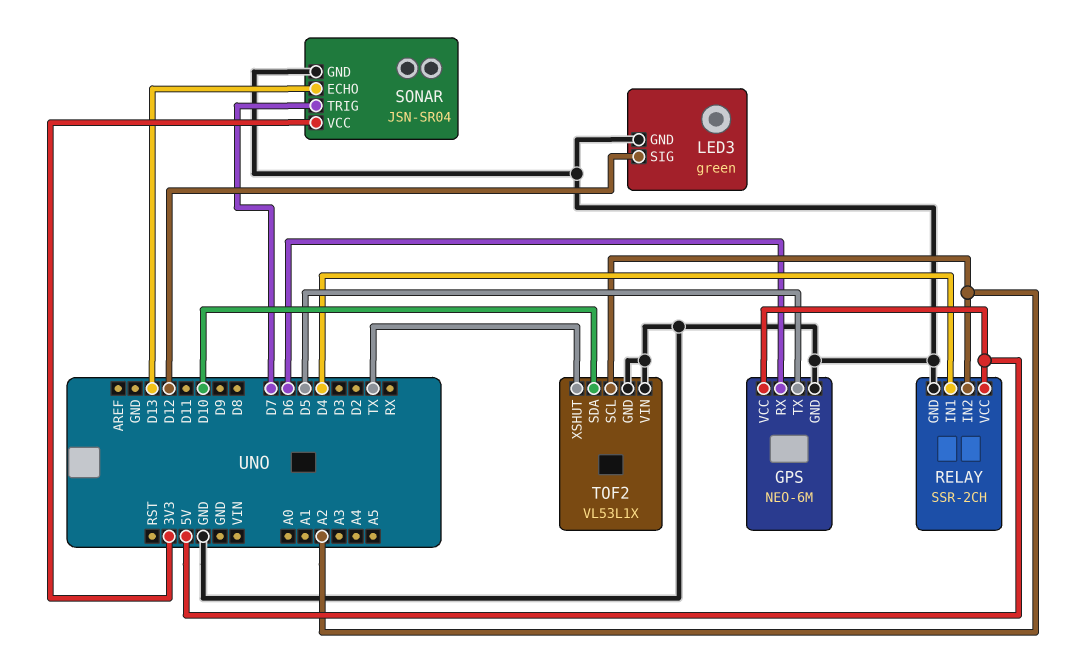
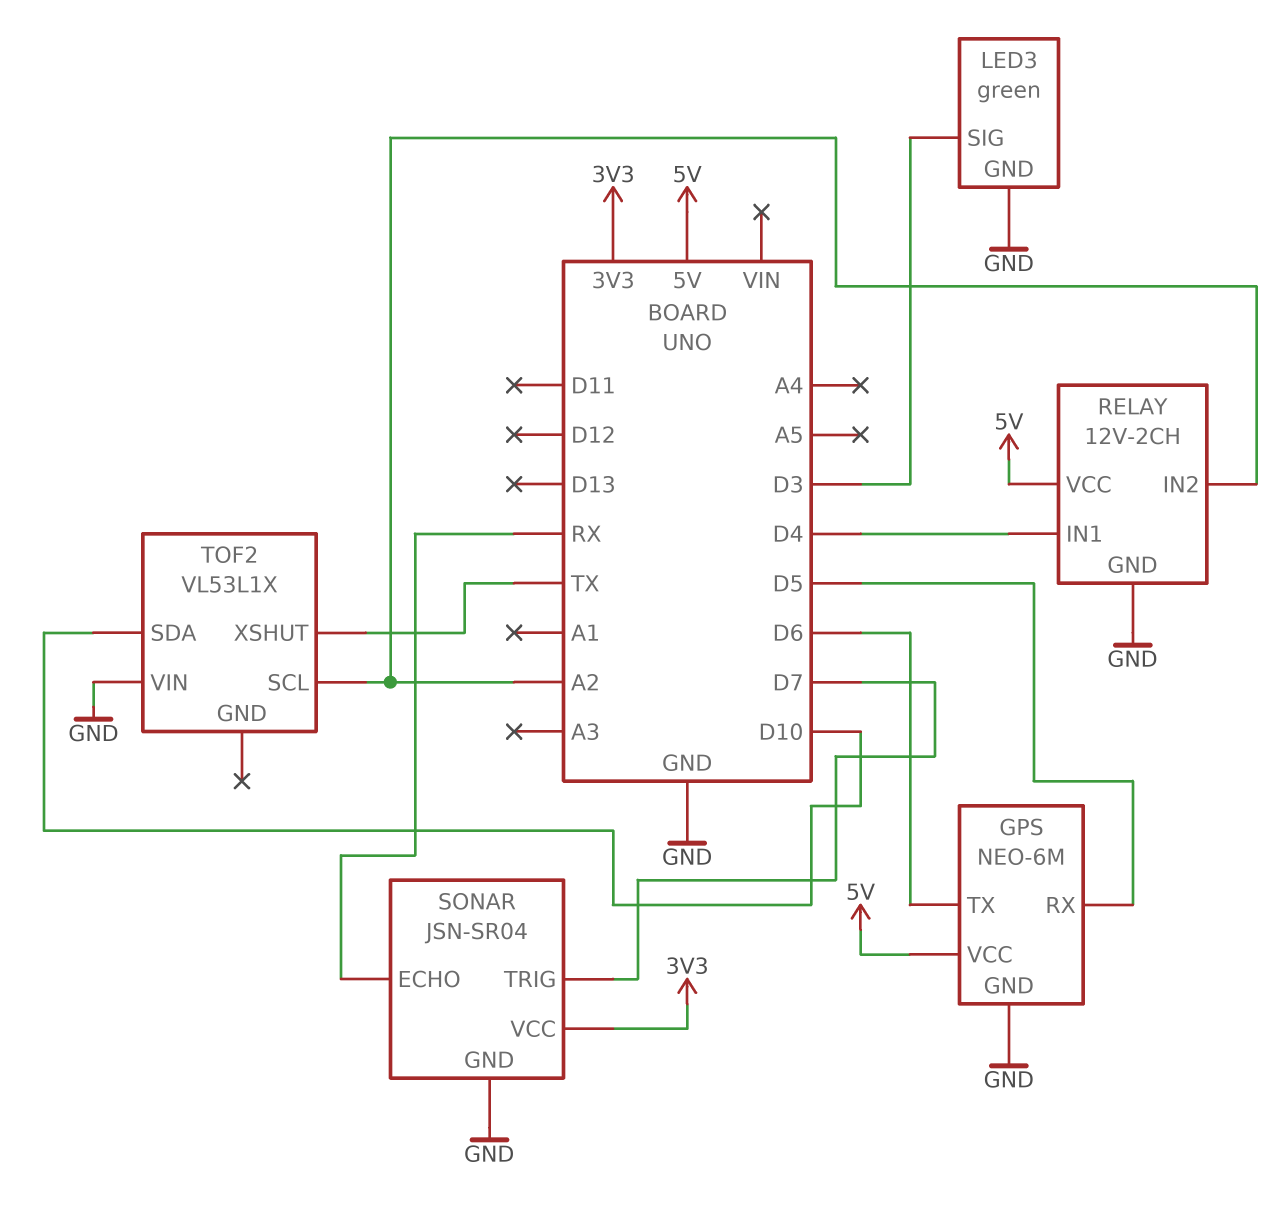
GPS pin RX: D6 -> D5
GPS pin TX: D5 -> D6
LED3 pin SIG: D12 -> D3
RELAY: SSR-2CH -> 12V-2CH
SONAR pin ECHO: D13 -> RX
TOF2 pin GND: GND -> none

